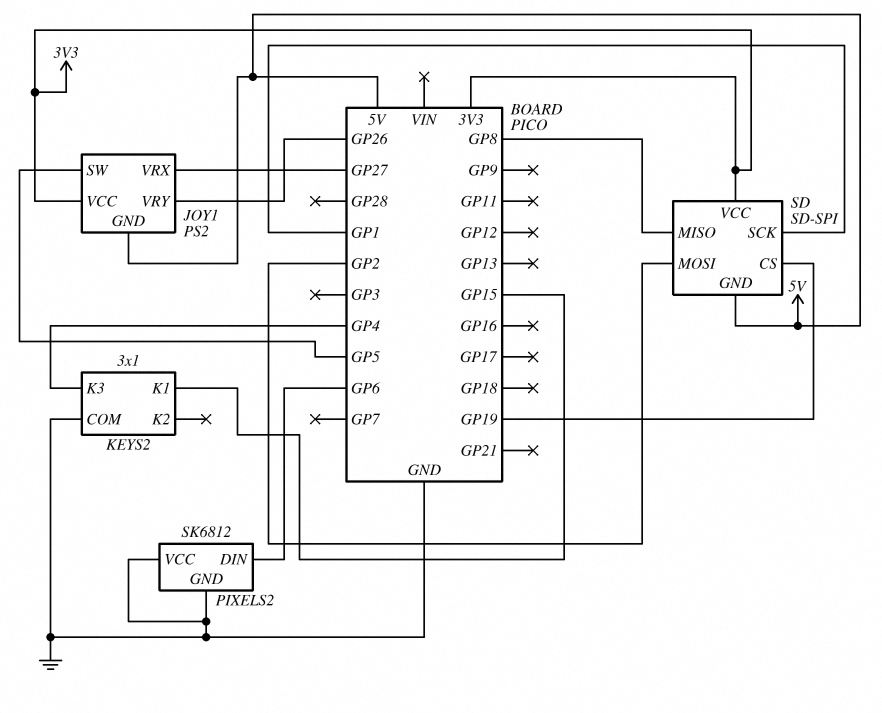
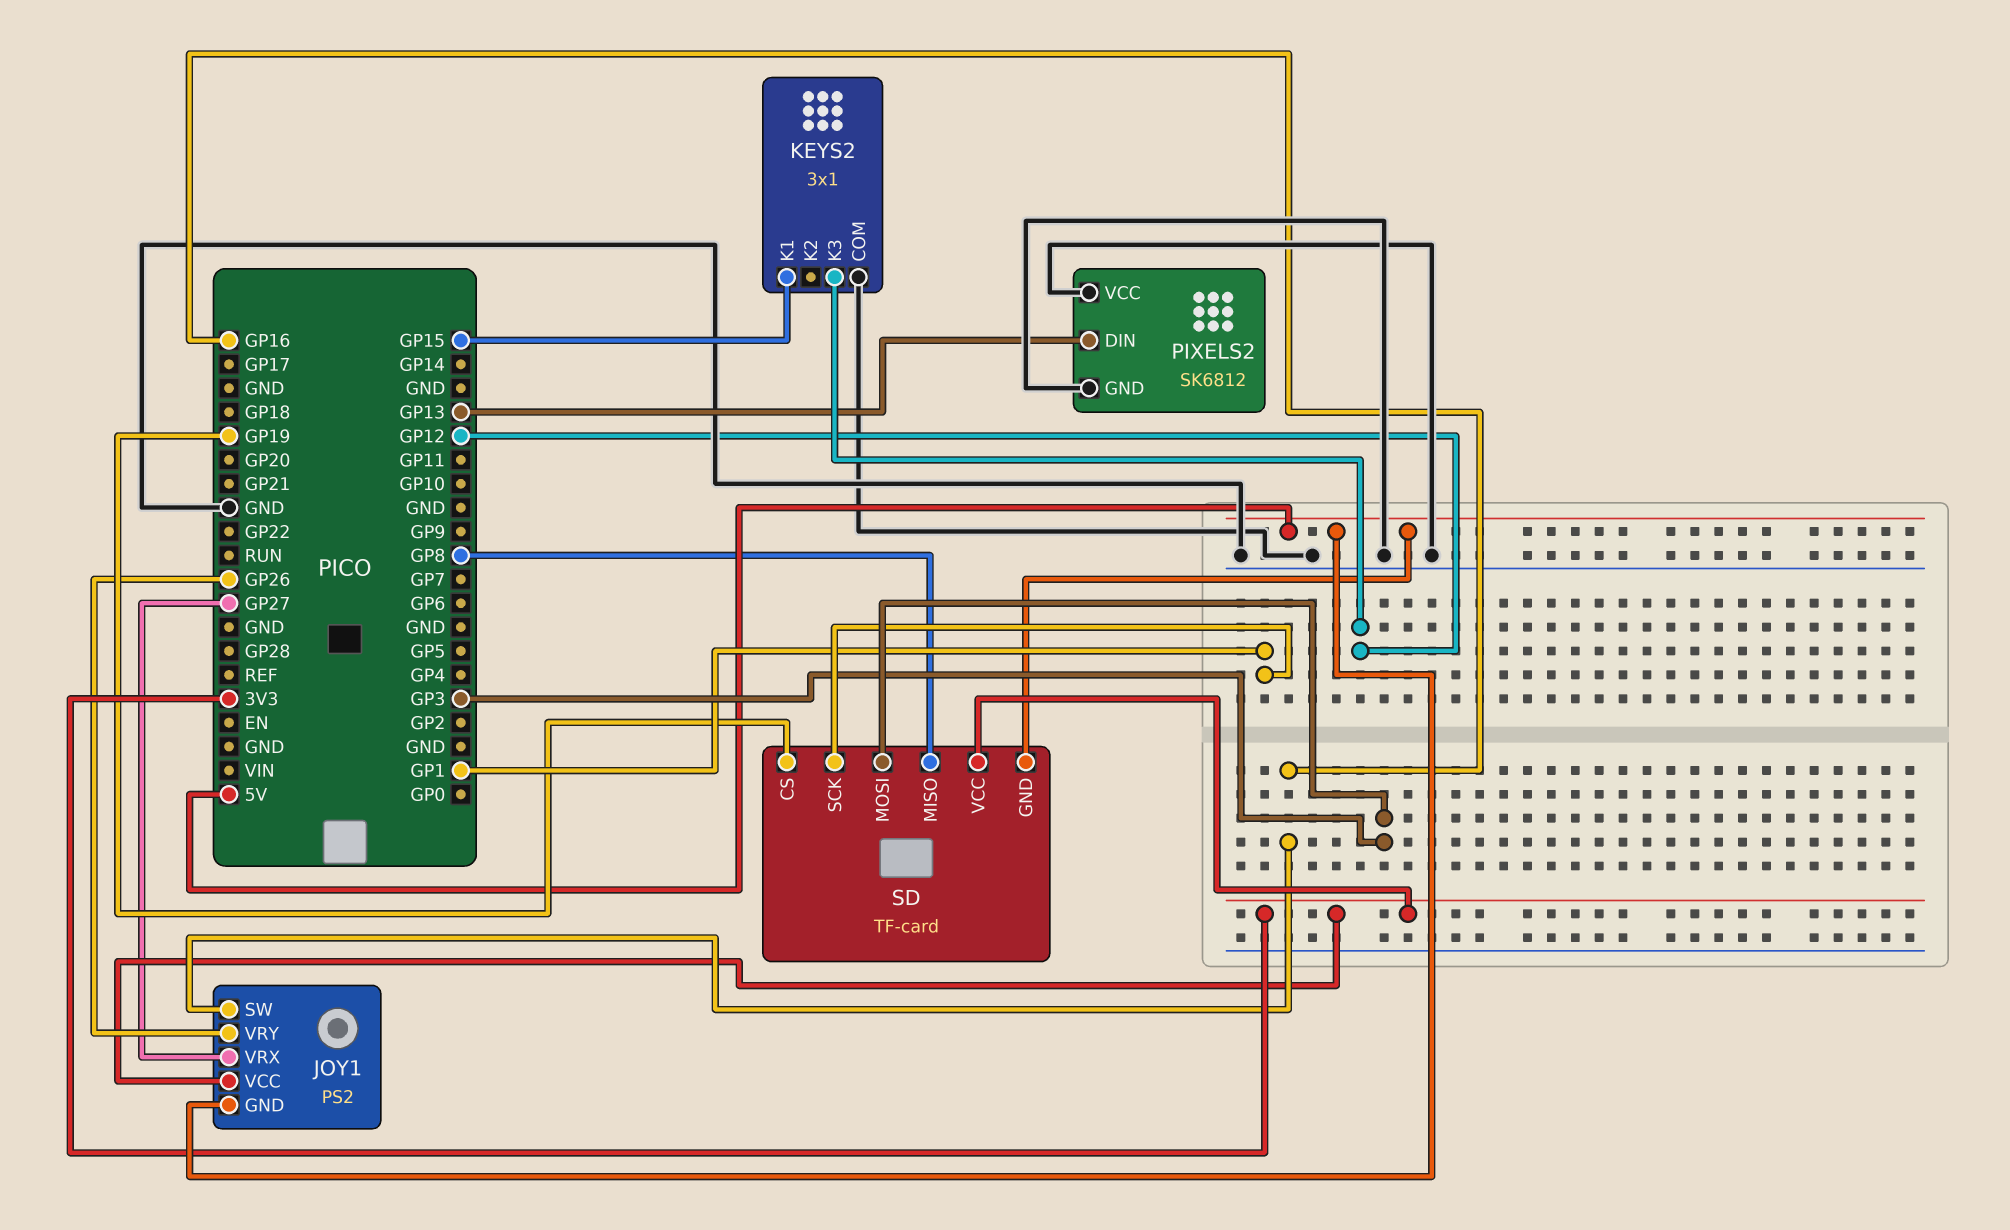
JOY1 pin SW: GP5 -> GP16
KEYS2 pin K3: GP4 -> GP12
PIXELS2 pin DIN: GP6 -> GP13
SD: SD-SPI -> TF-card
SD pin MOSI: GP2 -> GP3

